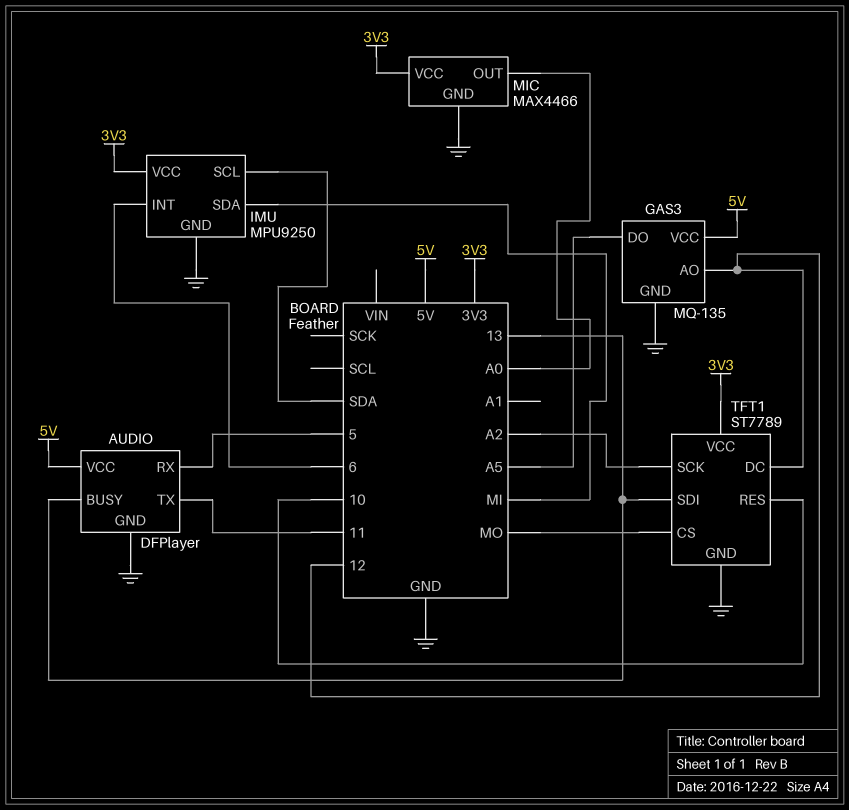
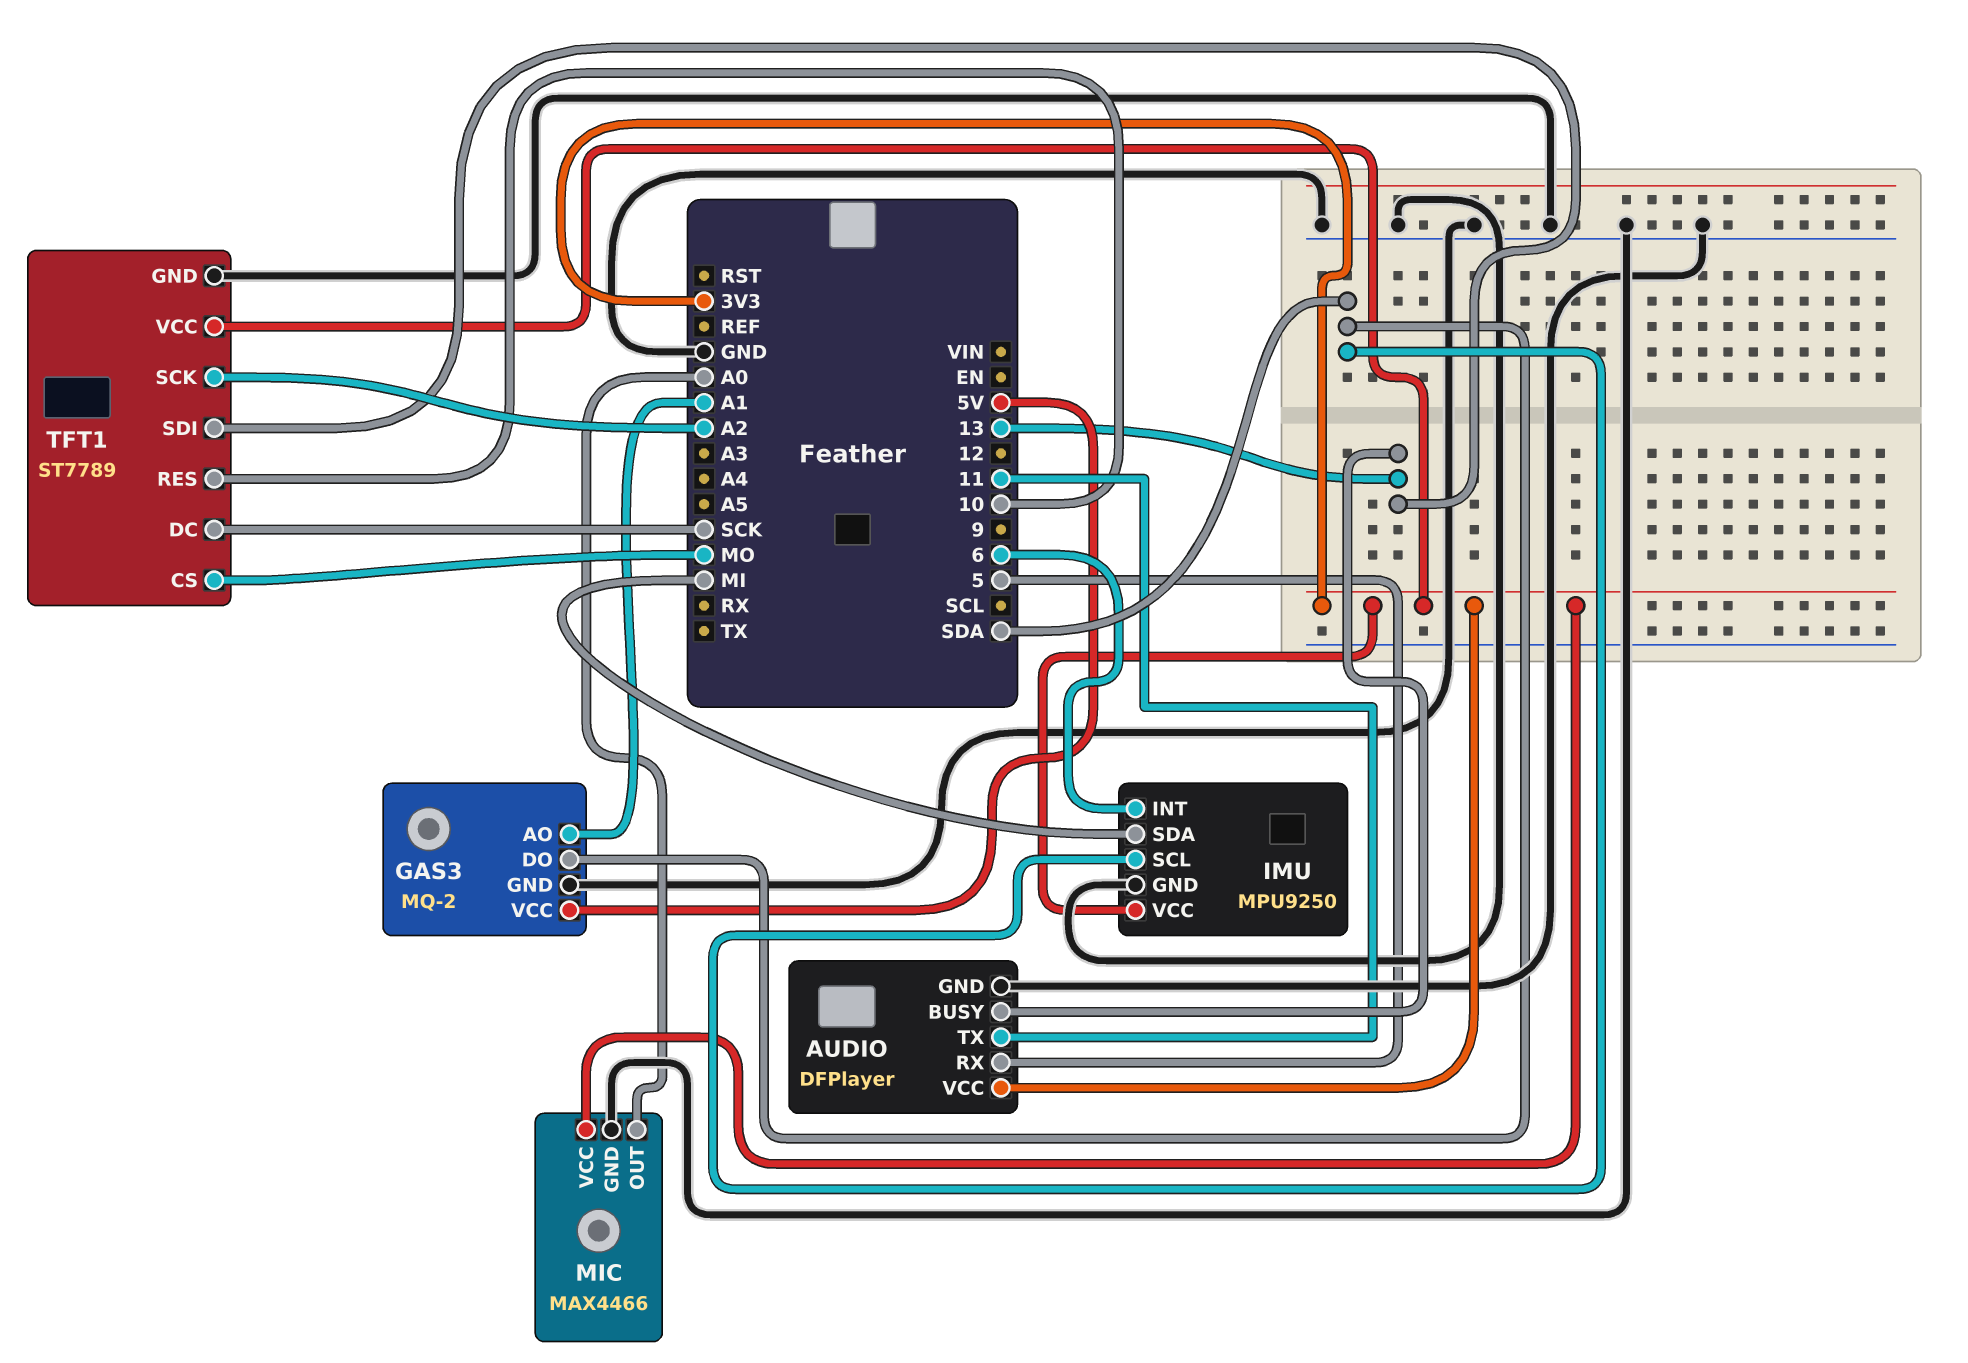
AUDIO pin VCC: 5V -> 3V3
GAS3: MQ-135 -> MQ-2
GAS3 pin AO: 12 -> A1
GAS3 pin DO: A5 -> SDA
TFT1 pin DC: 12 -> SCK

